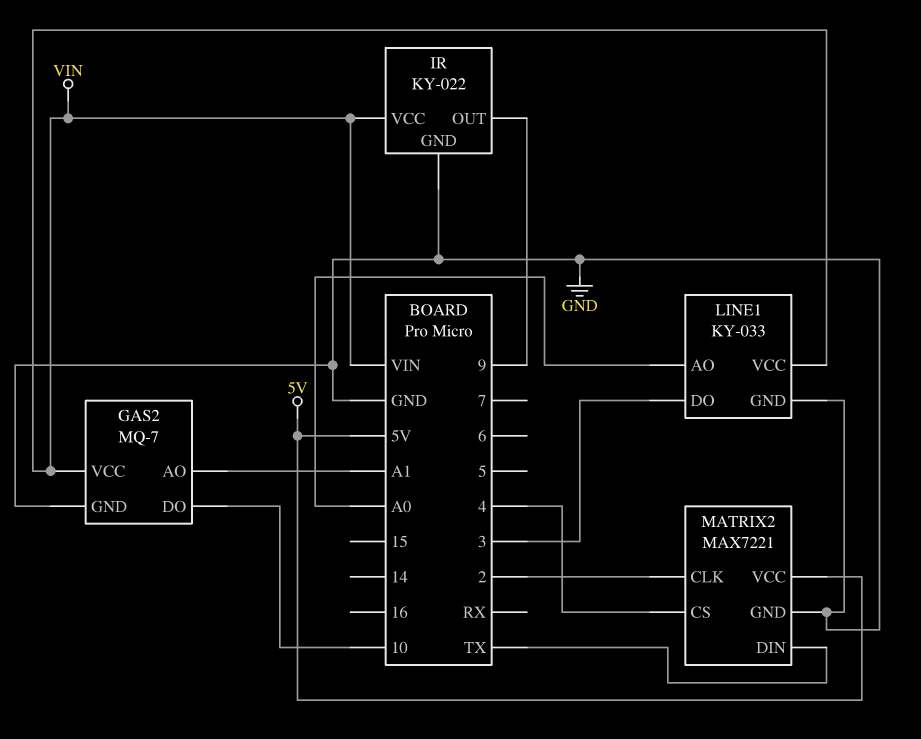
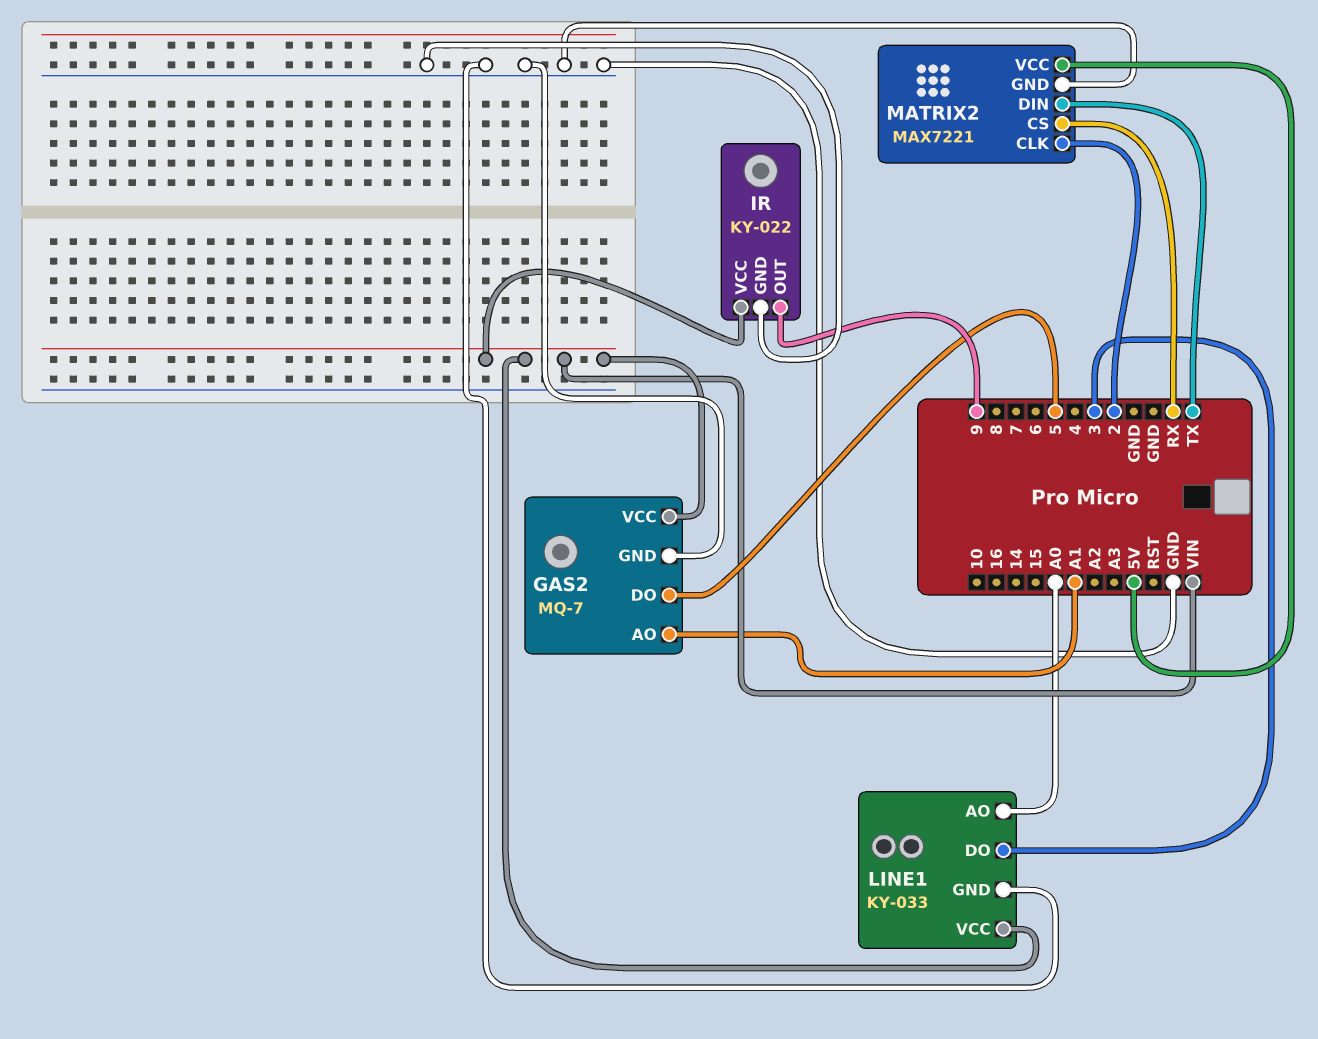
GAS2 pin DO: 10 -> 5
MATRIX2 pin CS: 4 -> RX

